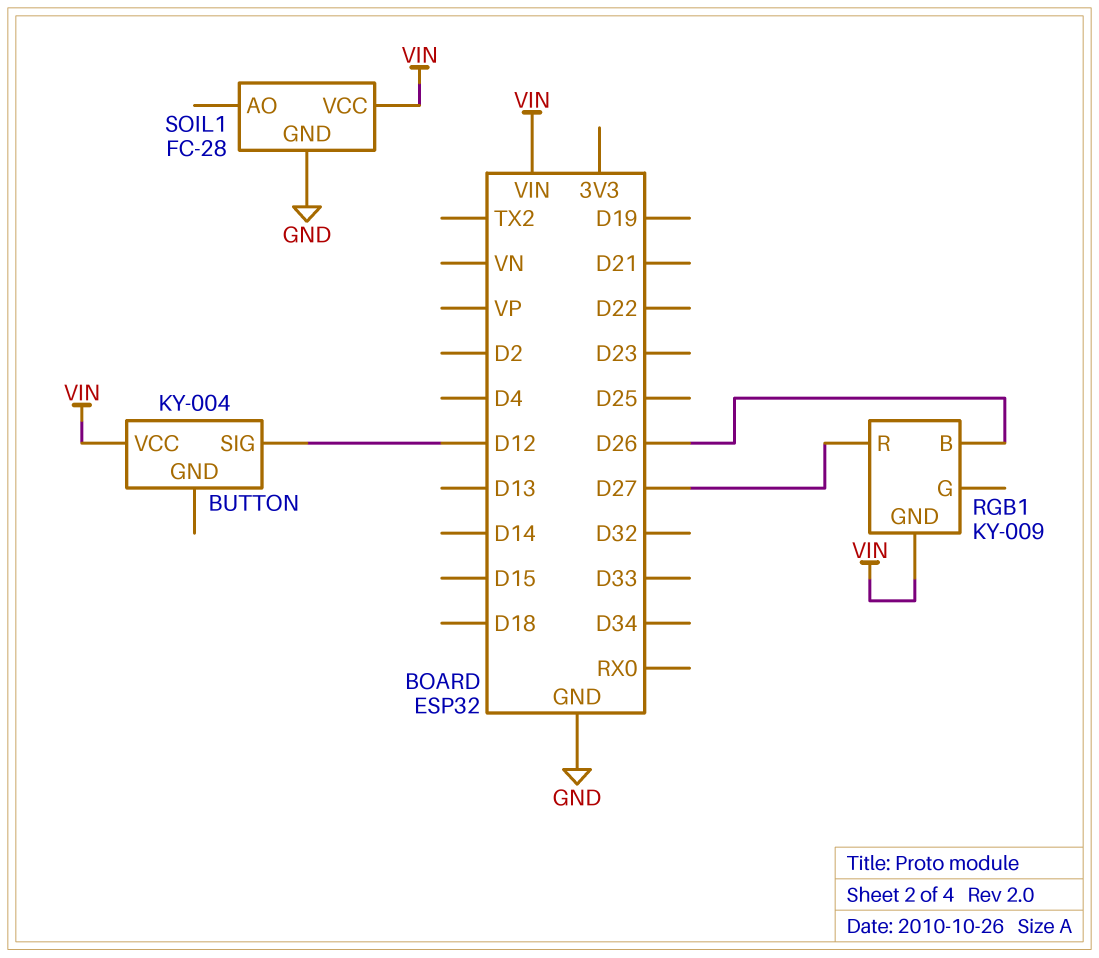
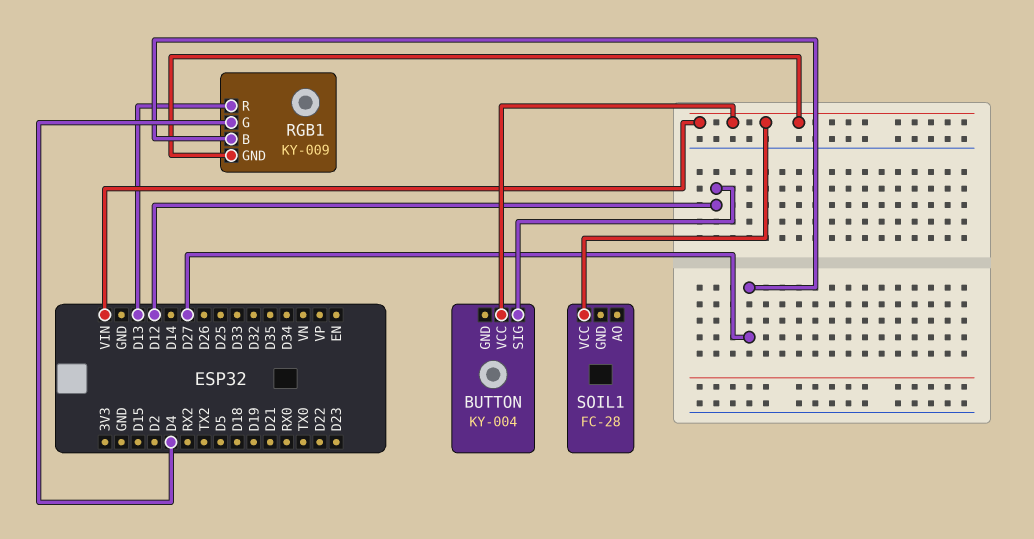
RGB1 pin B: D26 -> D27
RGB1 pin G: none -> D4
RGB1 pin R: D27 -> D13
SOIL1 pin GND: GND -> none

